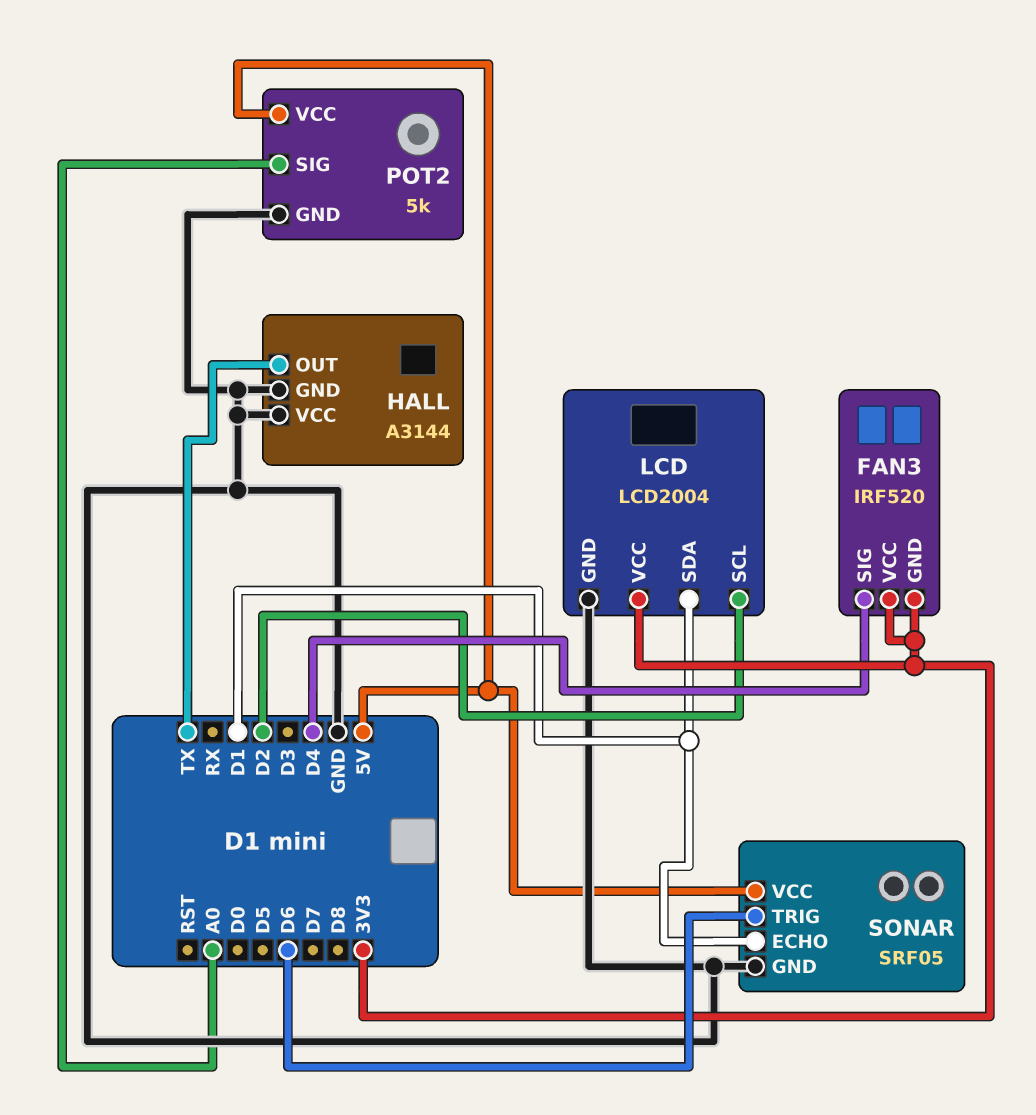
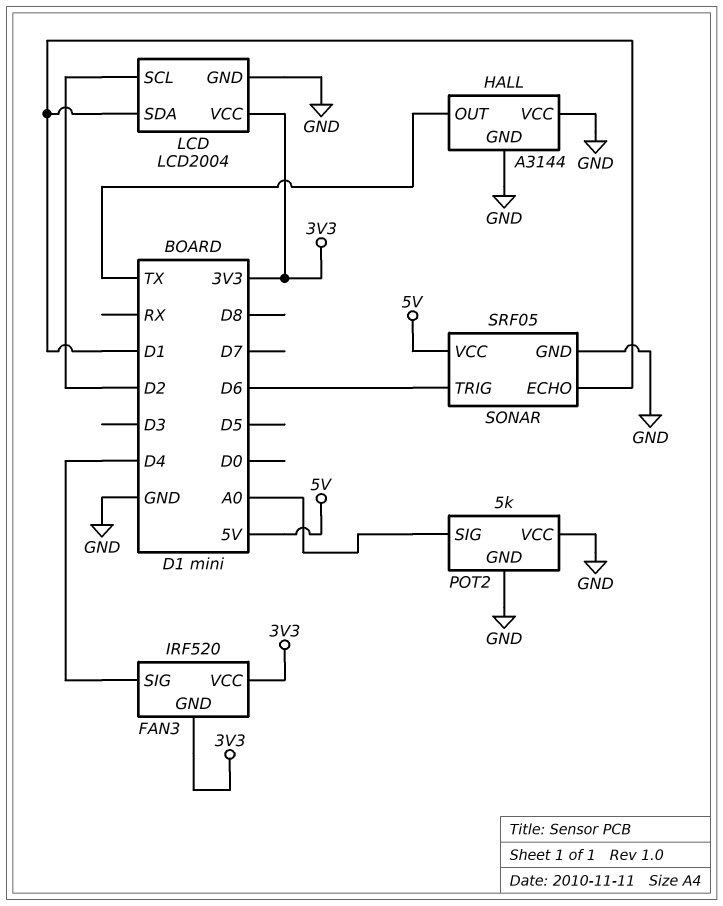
POT2 pin VCC: 5V -> GND

